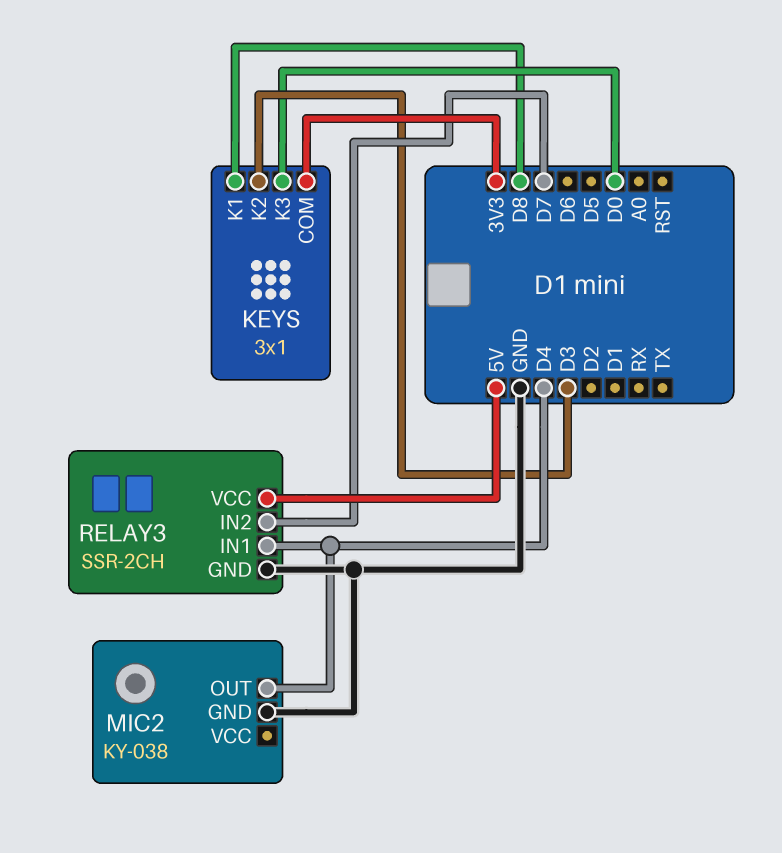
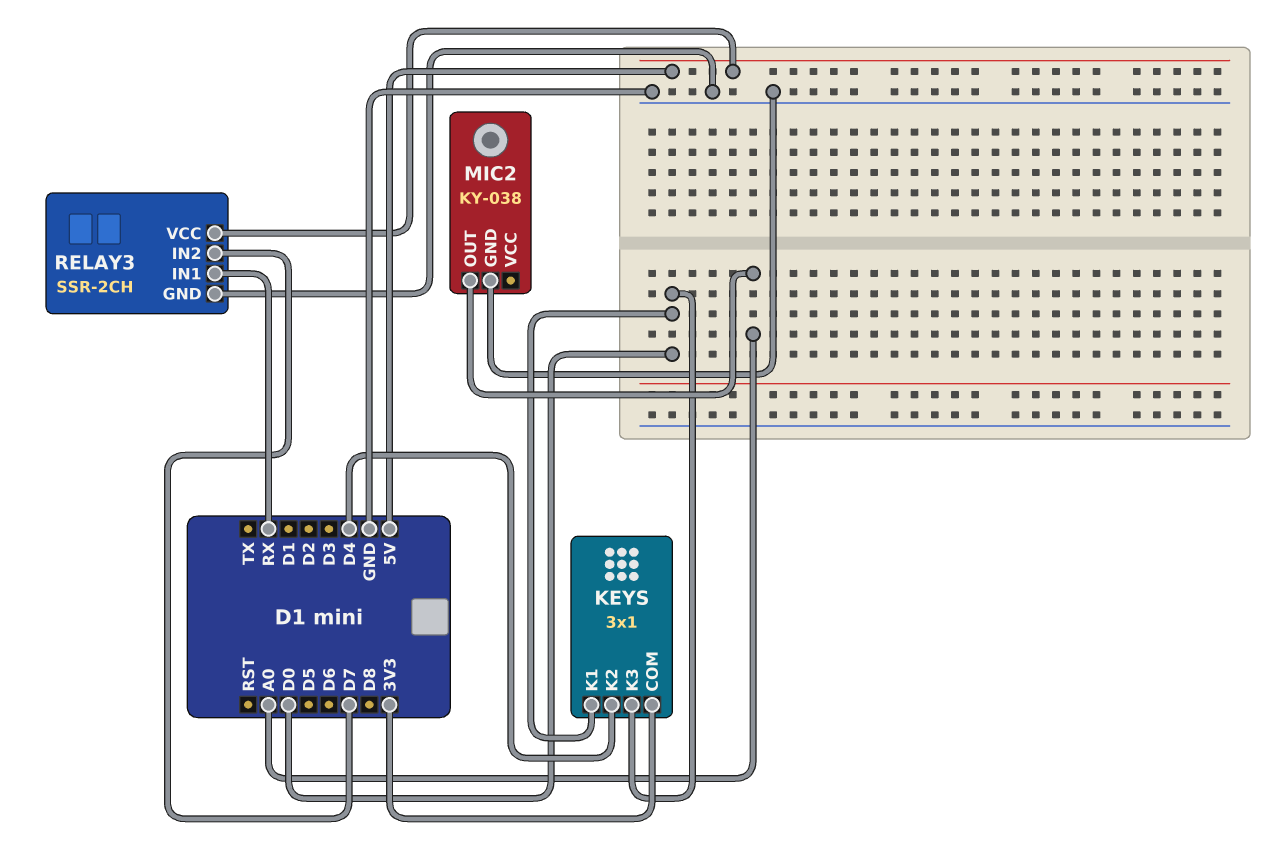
KEYS pin K1: D8 -> D0
KEYS pin K2: D3 -> D4
MIC2 pin OUT: D4 -> A0
RELAY3 pin IN1: D4 -> RX

